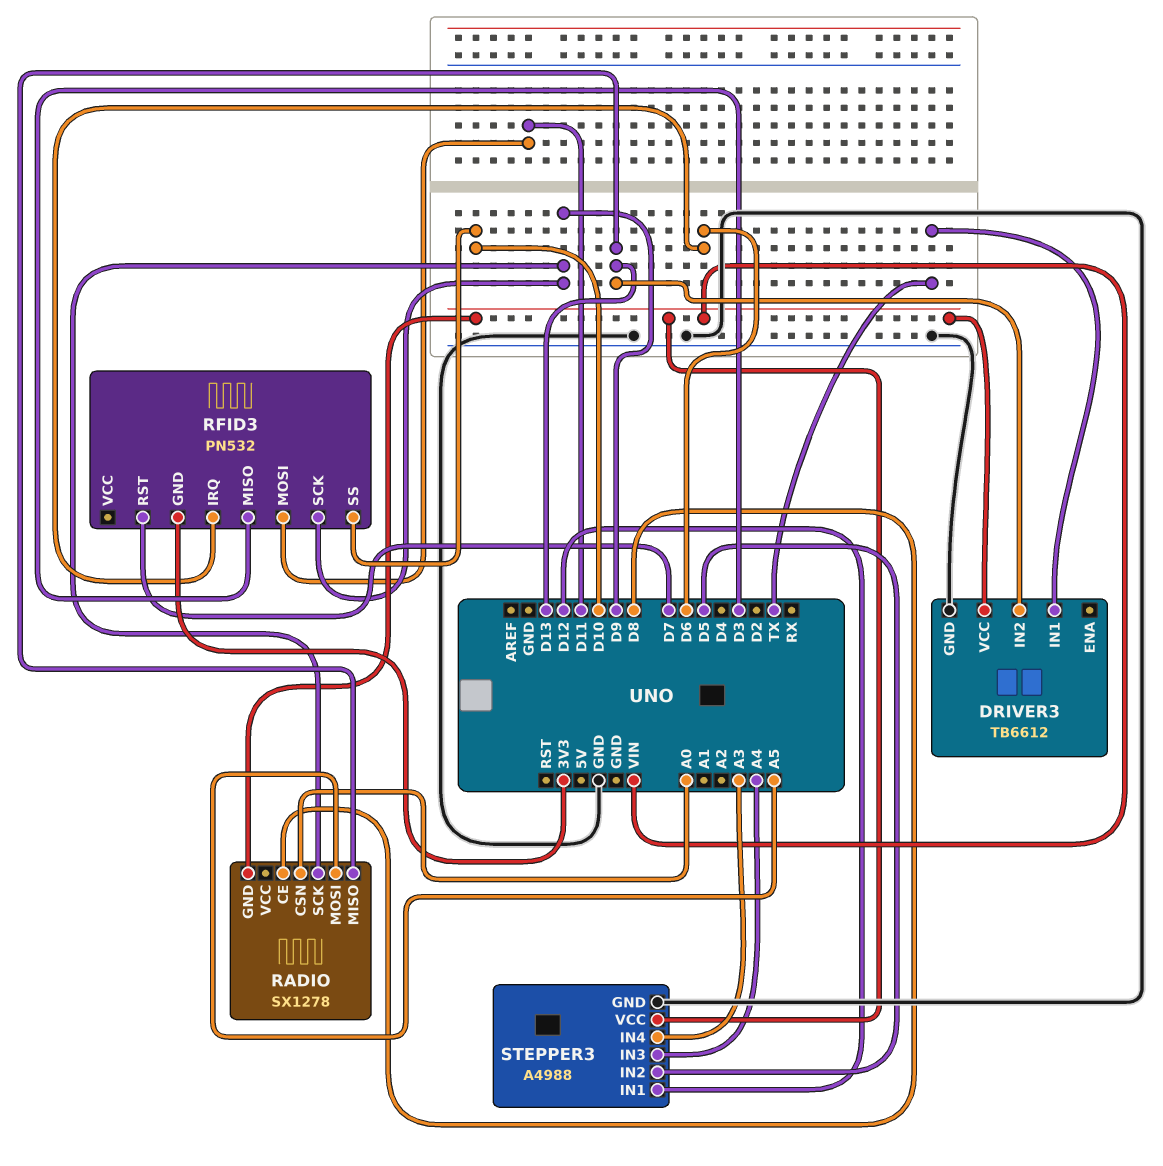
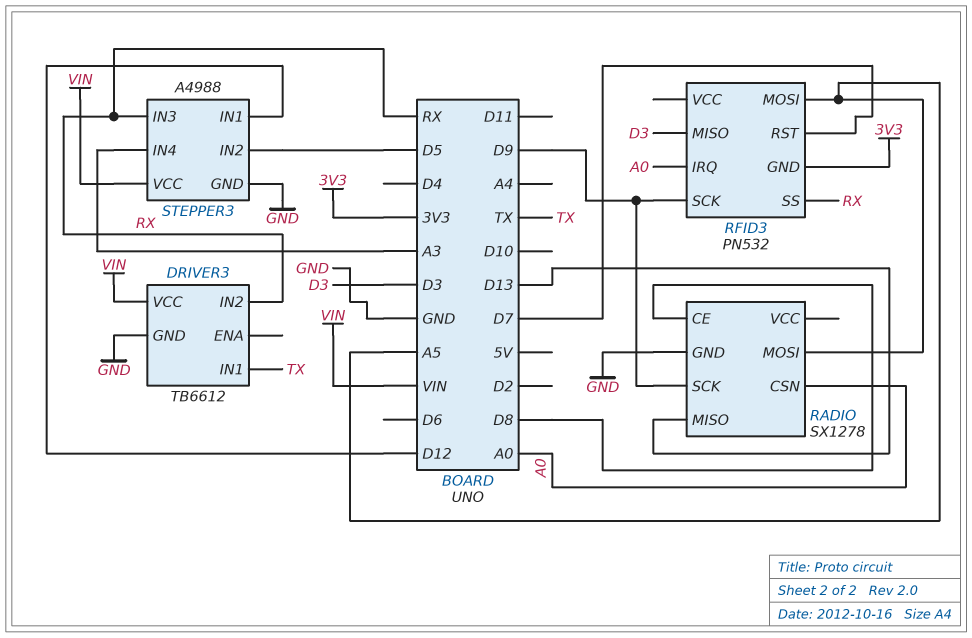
DRIVER3 pin IN2: D13 -> RX
RADIO pin GND: VIN -> GND
RFID3 pin IRQ: D6 -> A0
RFID3 pin MOSI: D11 -> A5
RFID3 pin SS: D10 -> RX
STEPPER3 pin IN3: A4 -> RX

